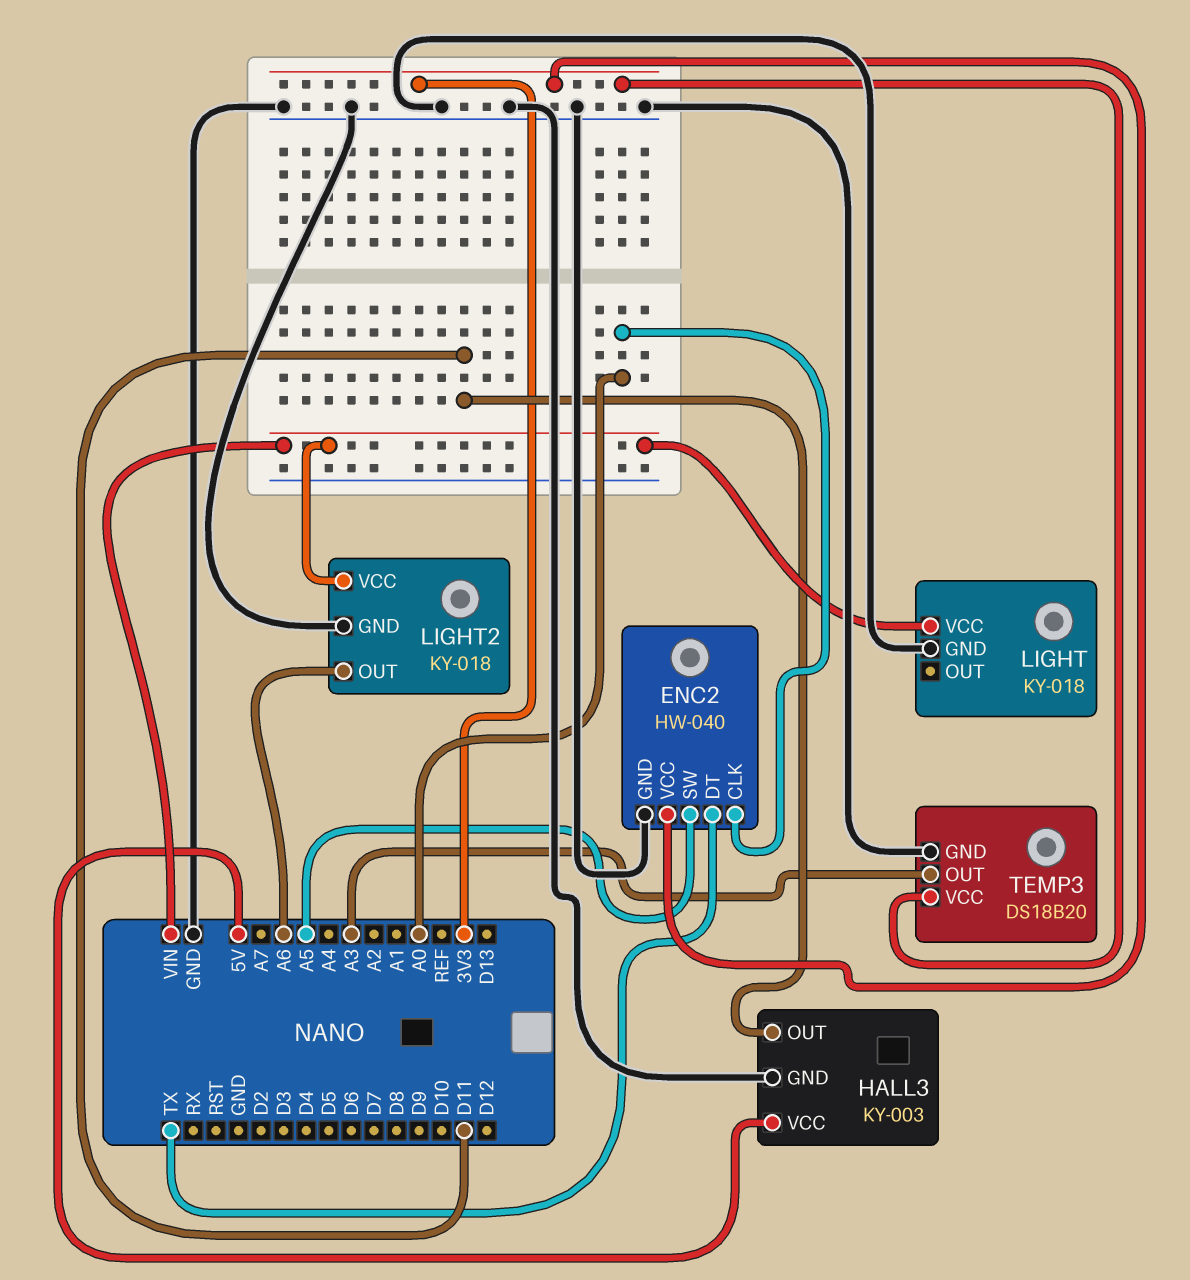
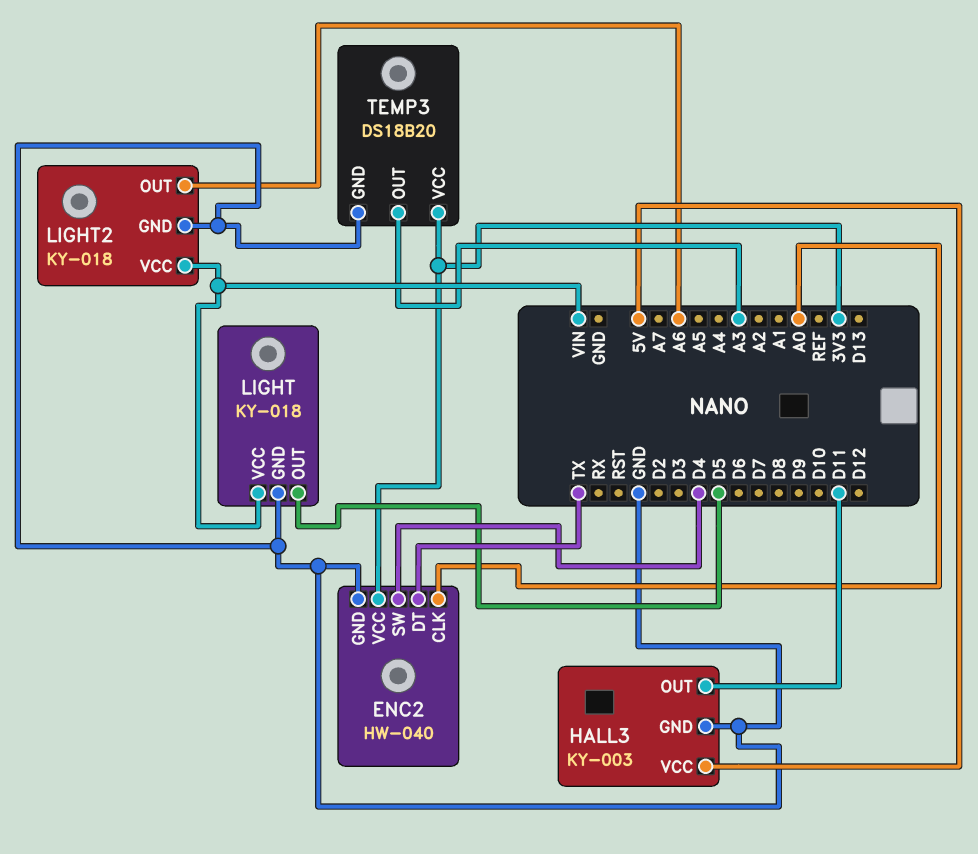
ENC2 pin SW: A5 -> D4
LIGHT pin OUT: none -> D5

